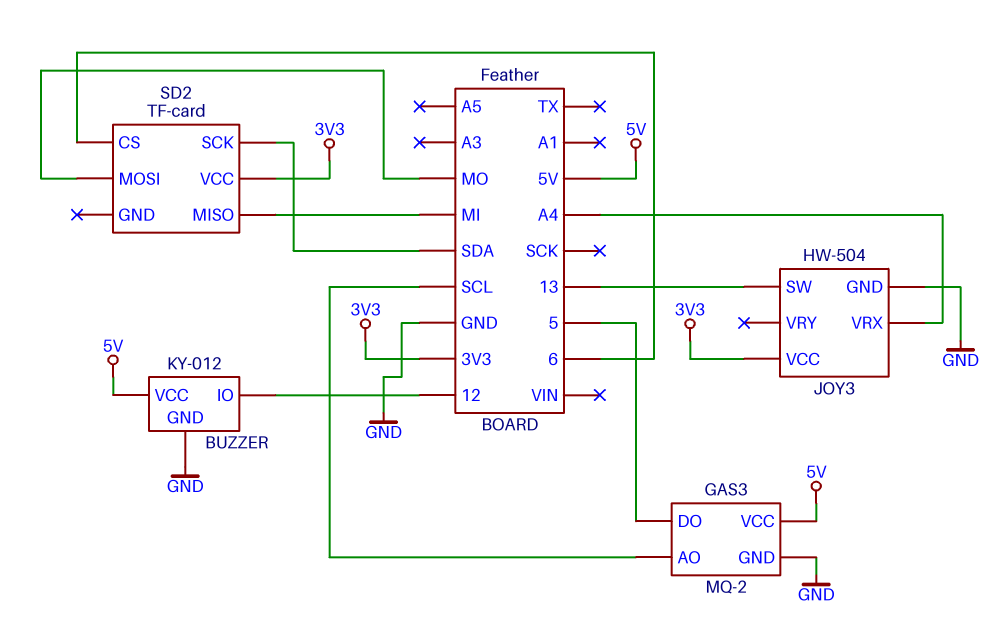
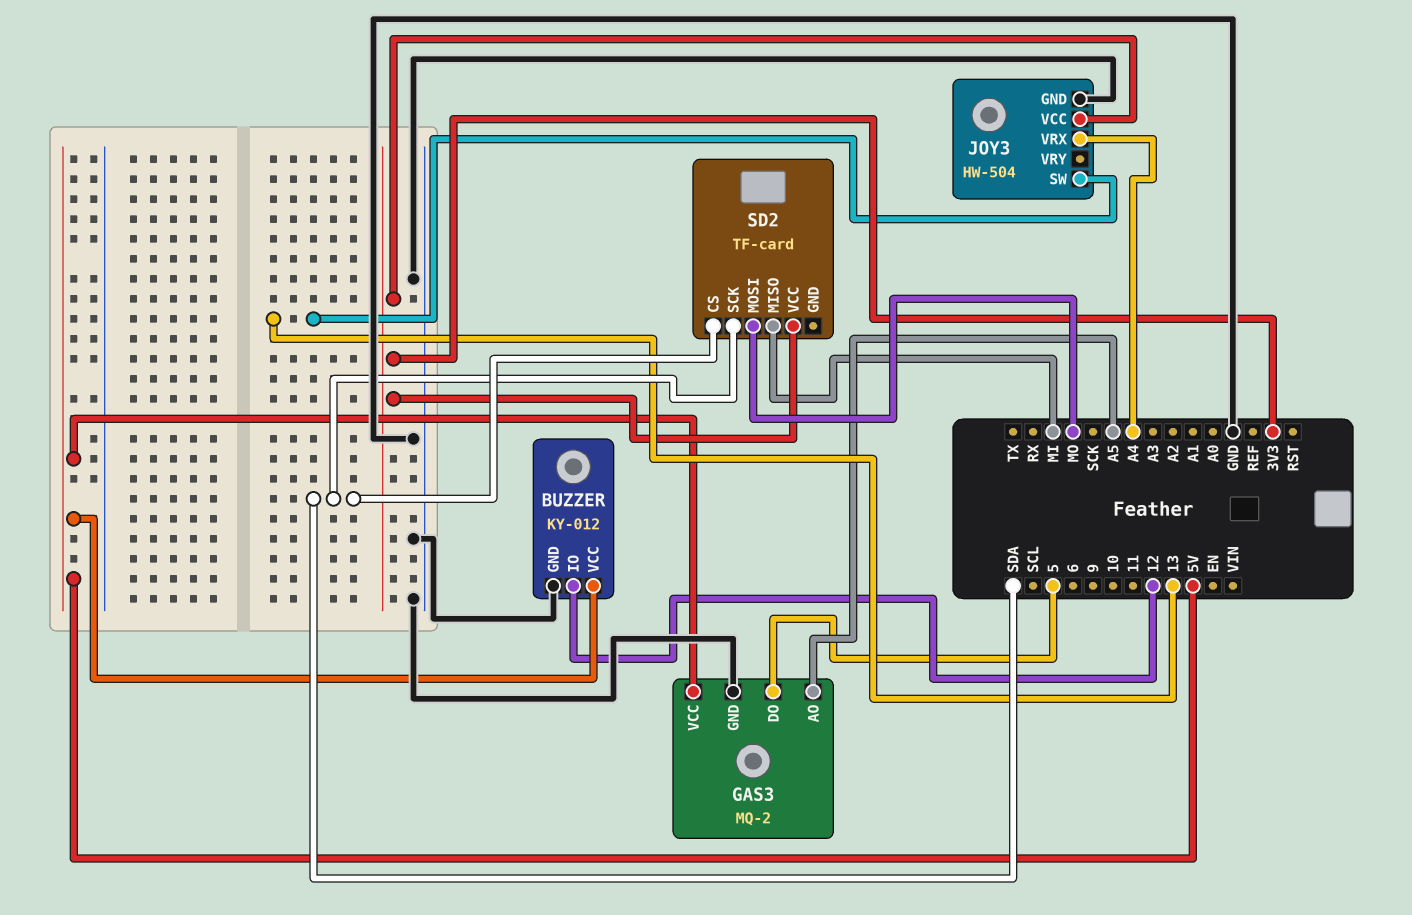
GAS3 pin AO: SCL -> A5
SD2 pin CS: 6 -> SDA

